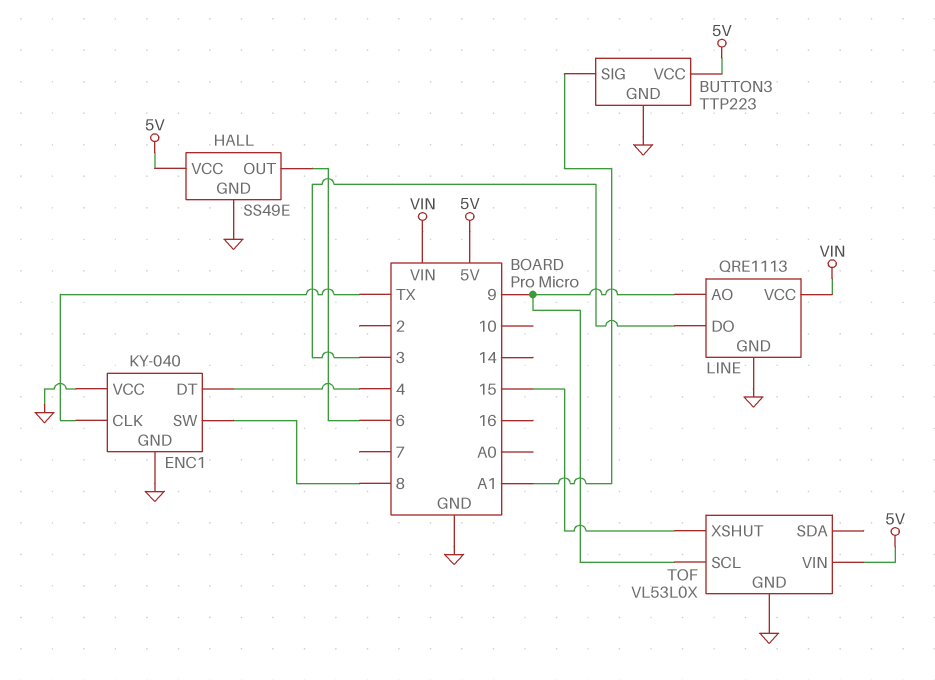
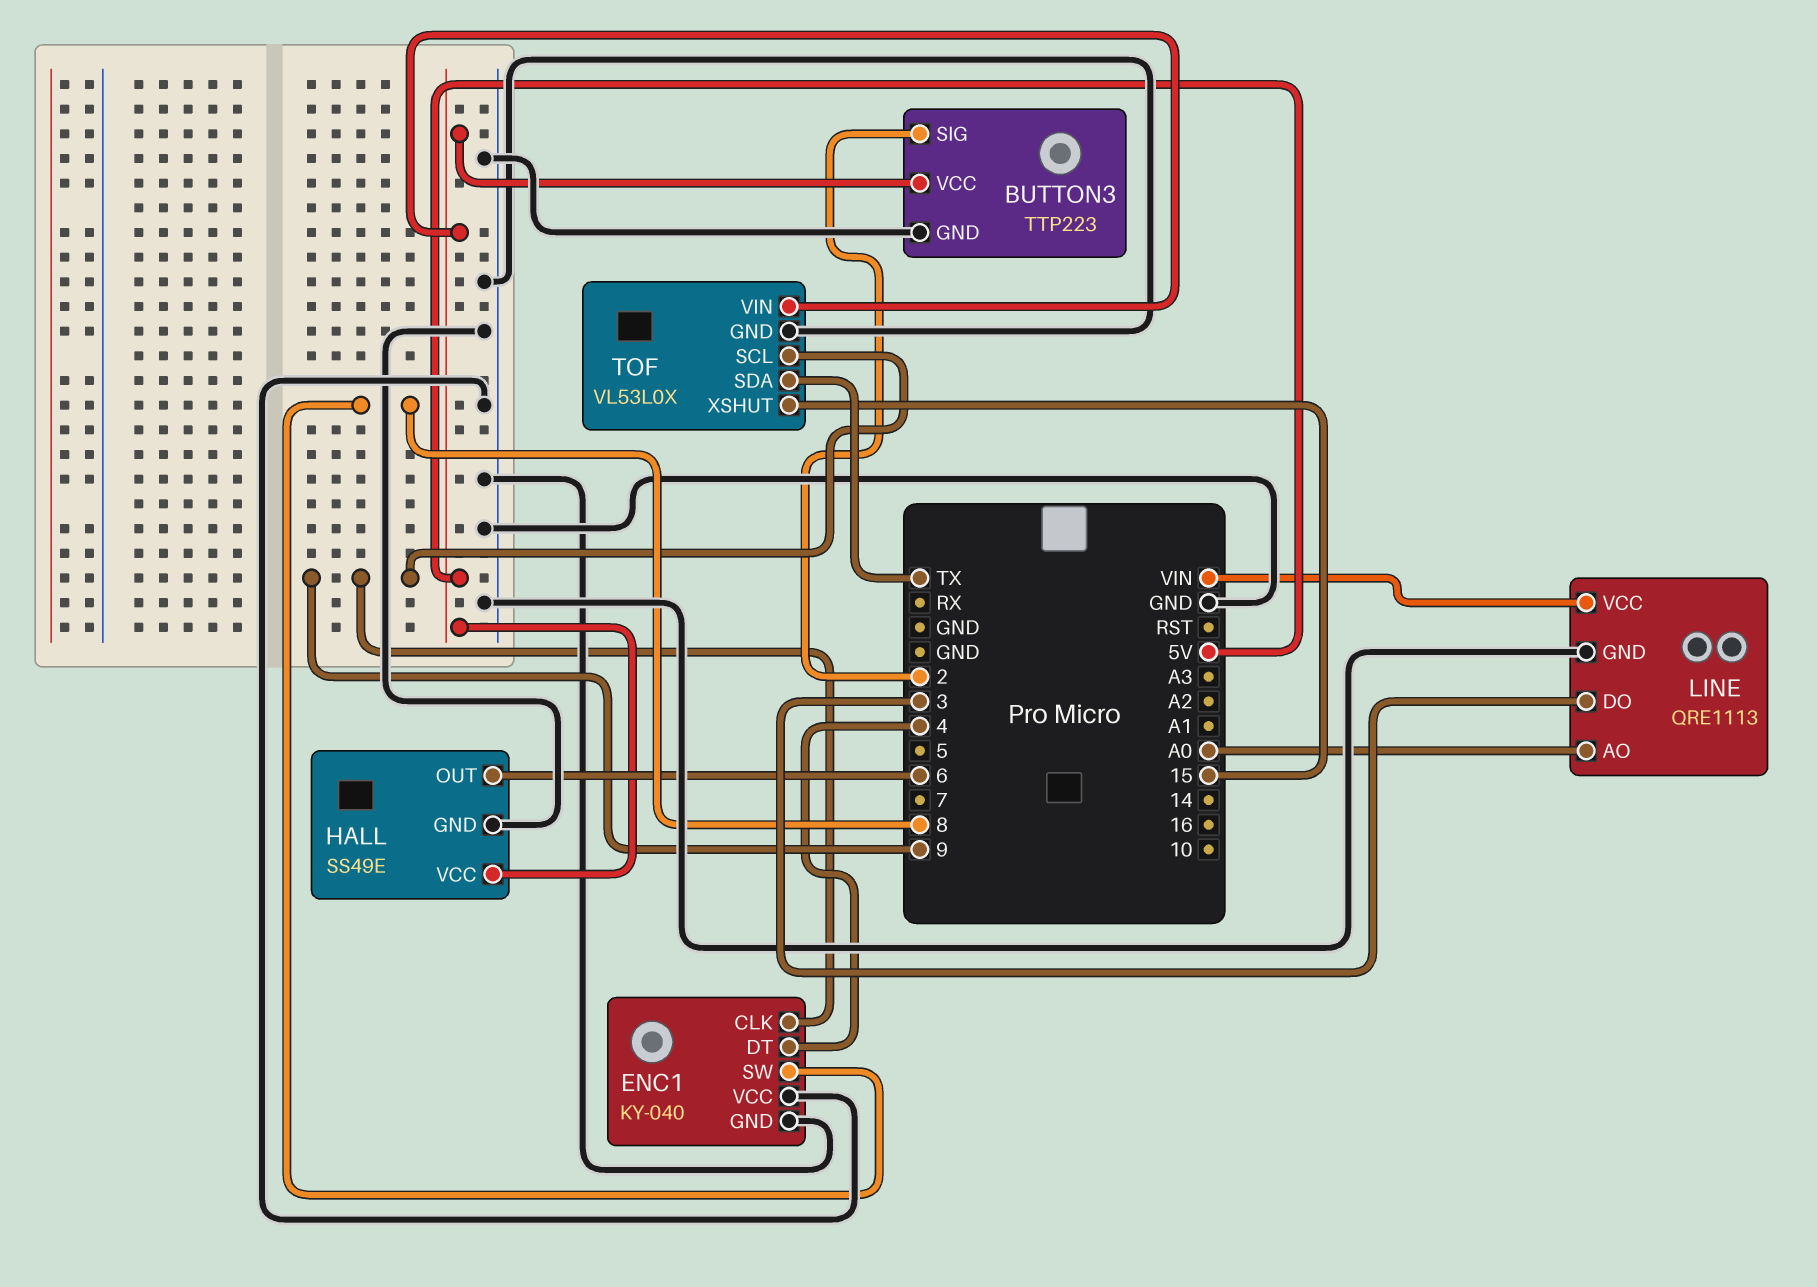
BUTTON3 pin SIG: A1 -> 2
ENC1 pin CLK: TX -> 9
LINE pin AO: 9 -> A0
TOF pin SDA: none -> TX

